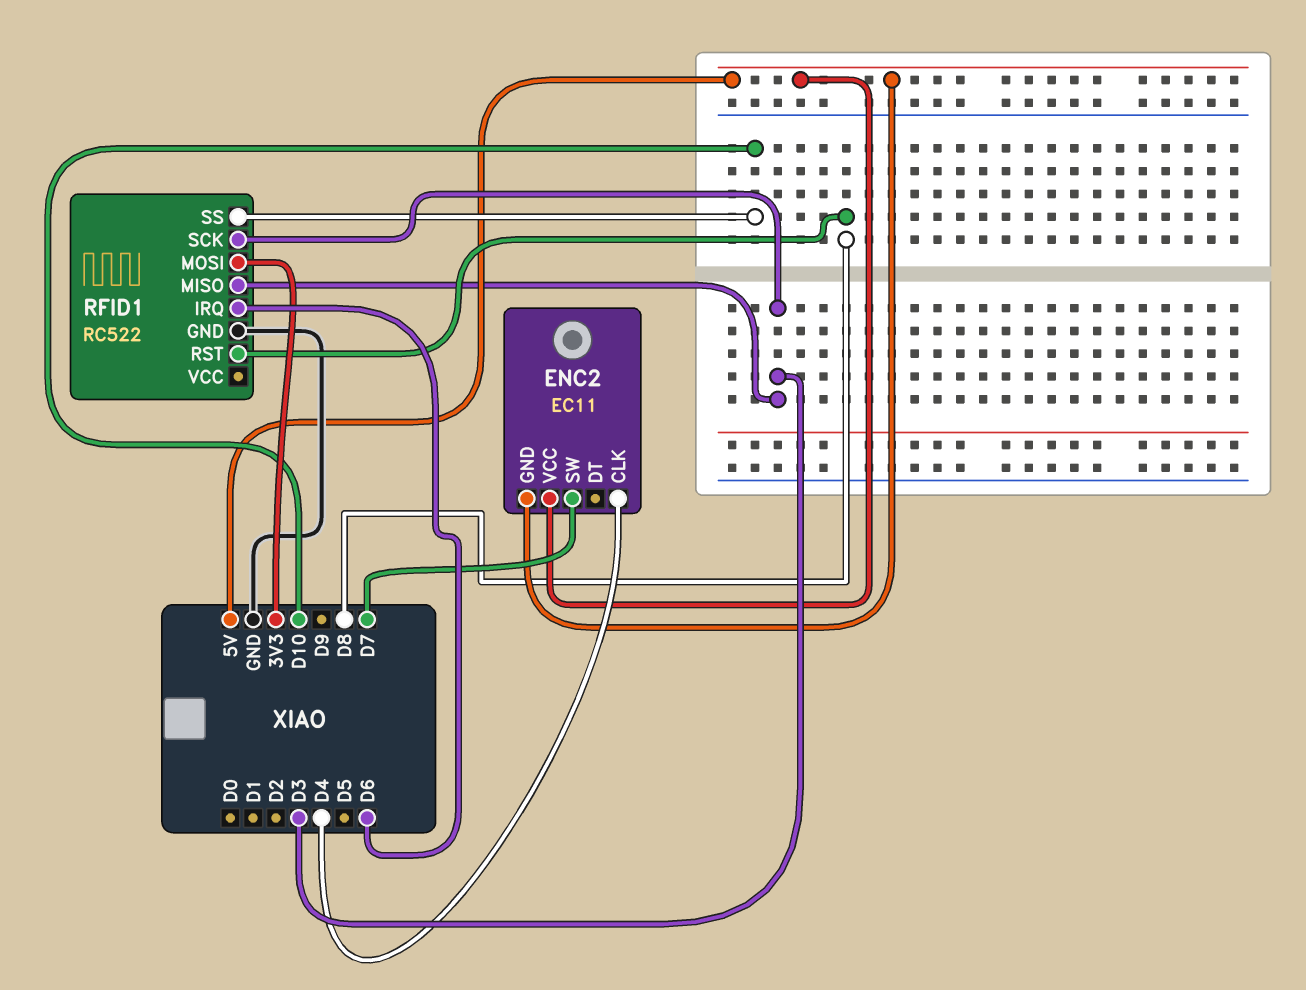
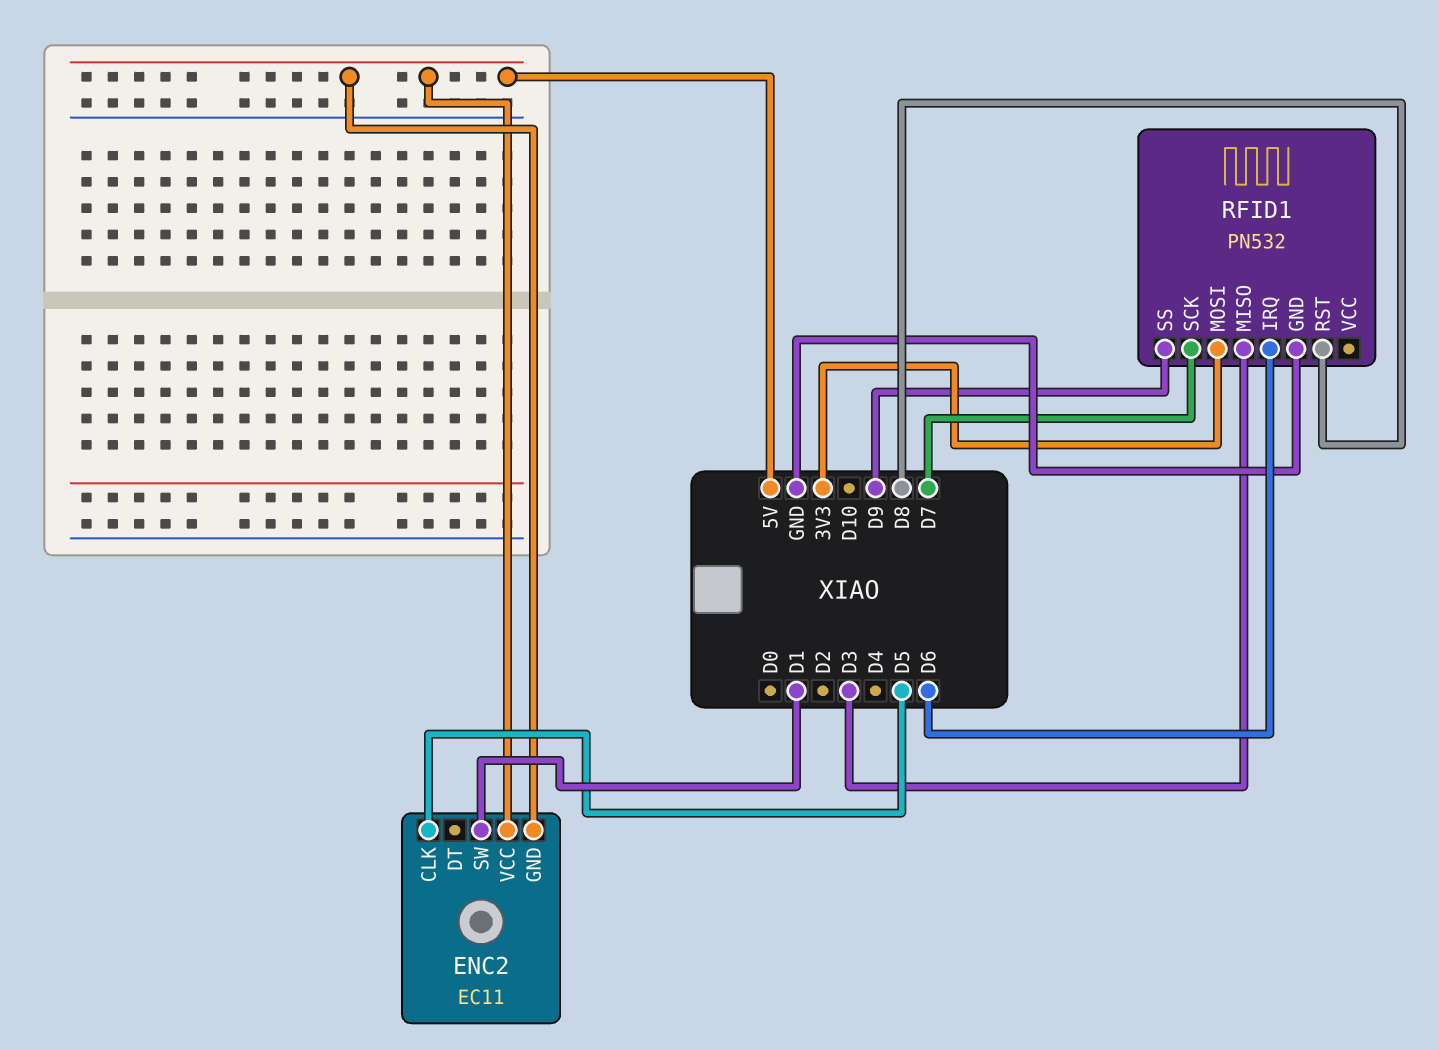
ENC2 pin CLK: D4 -> D5
ENC2 pin SW: D7 -> D1
RFID1: RC522 -> PN532
RFID1 pin SCK: D3 -> D7
RFID1 pin SS: D10 -> D9

